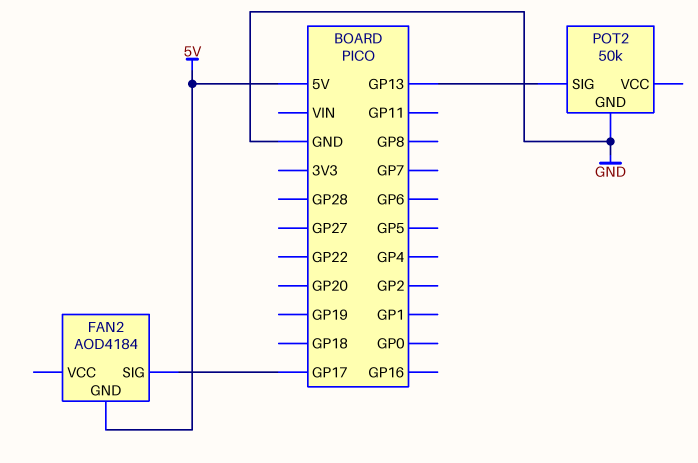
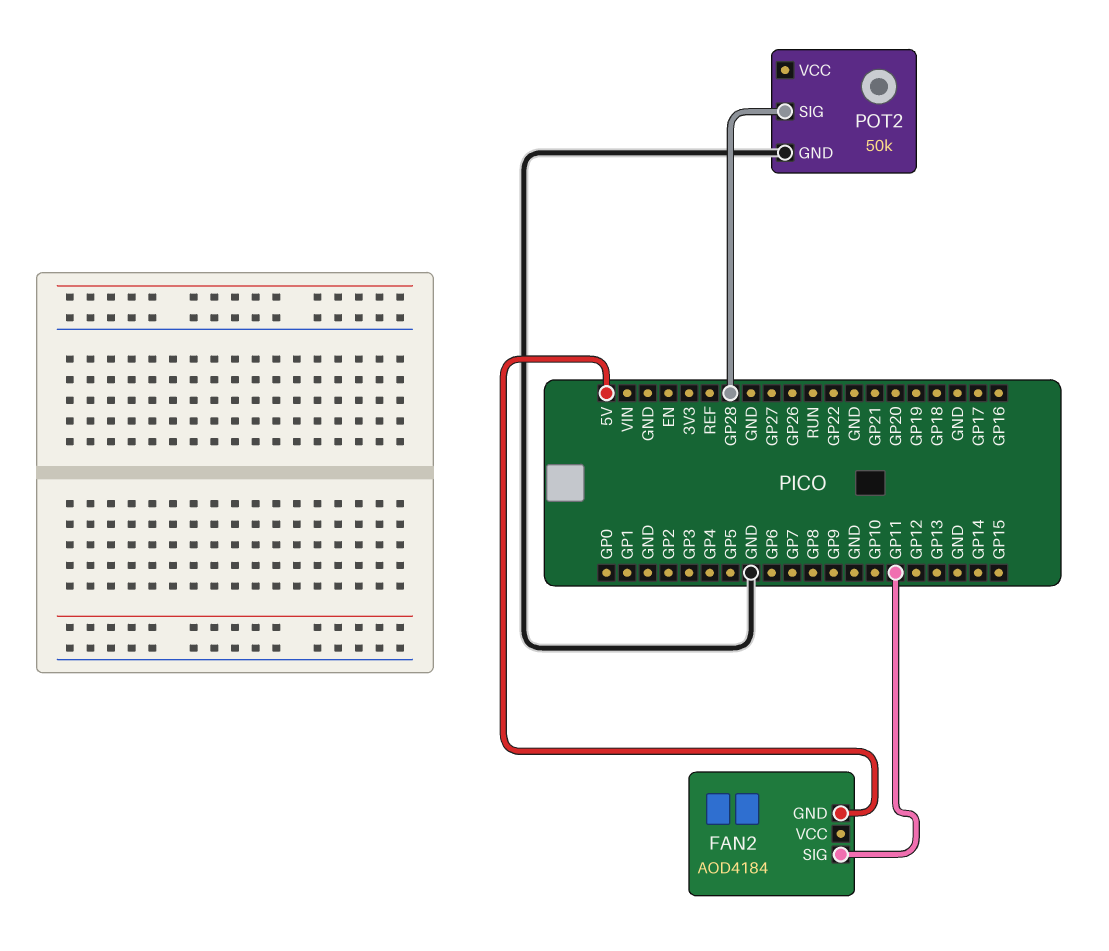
FAN2 pin SIG: GP17 -> GP11
POT2 pin SIG: GP13 -> GP28

